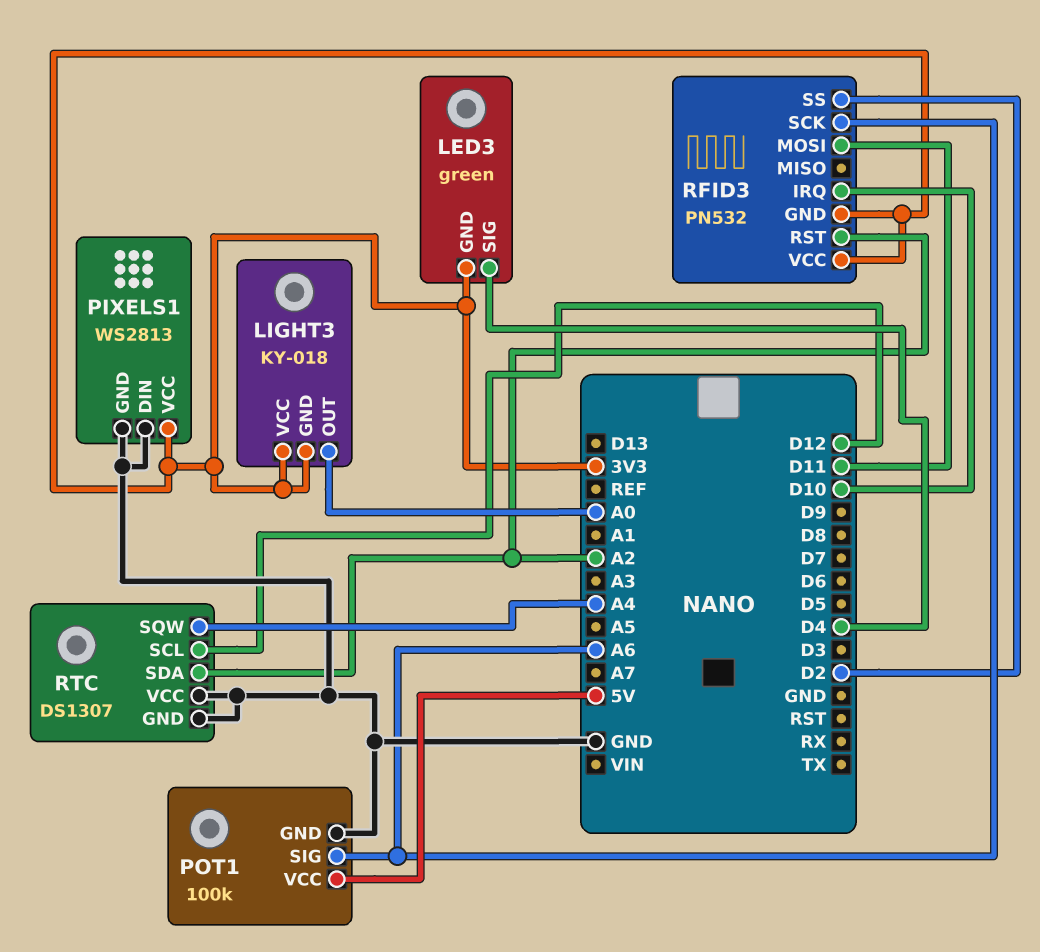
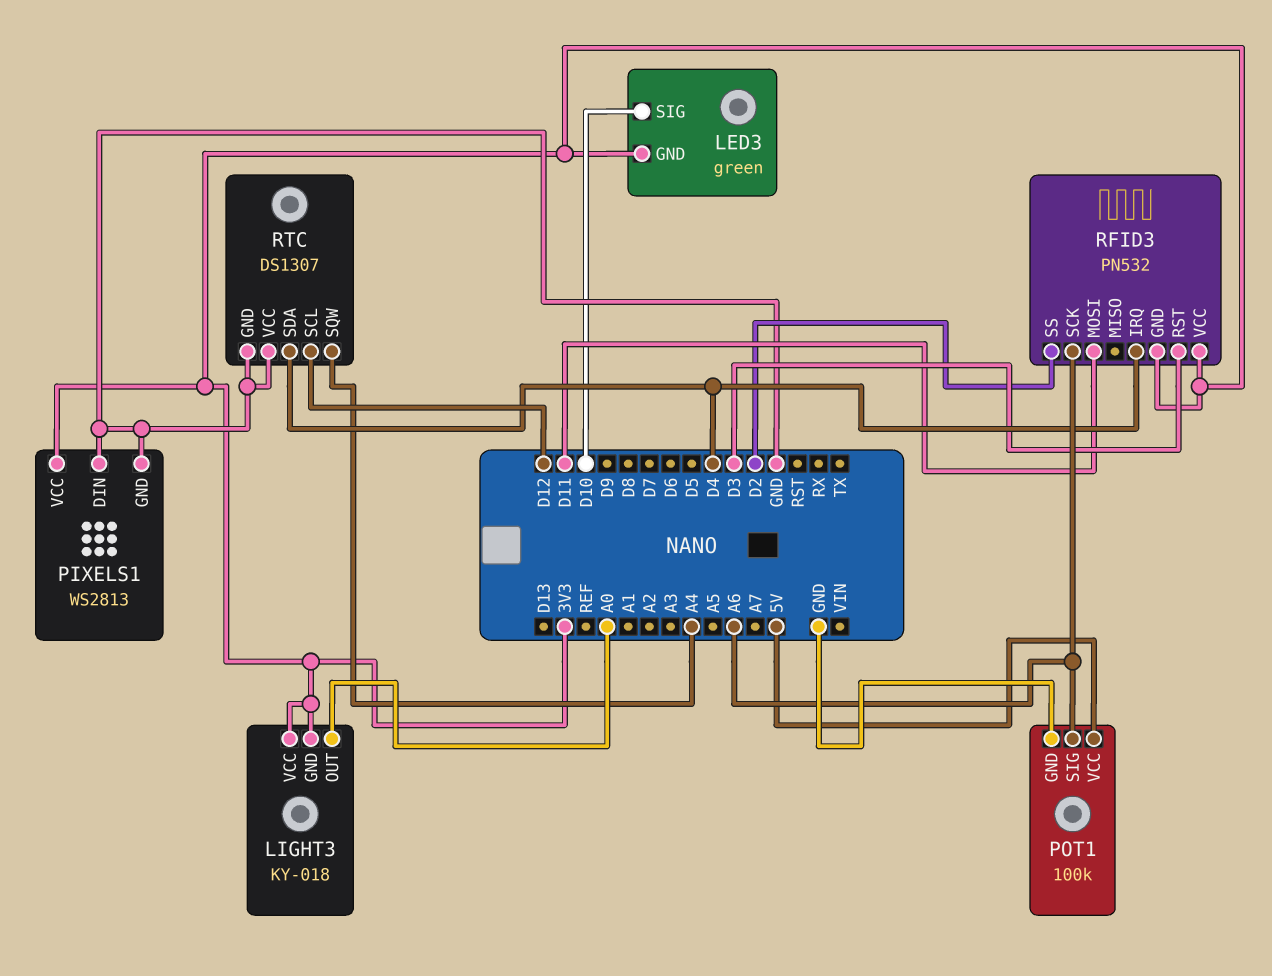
LED3 pin SIG: D4 -> D10
RFID3 pin IRQ: D10 -> D4
RFID3 pin RST: A2 -> D3
RTC pin SDA: A2 -> D4

